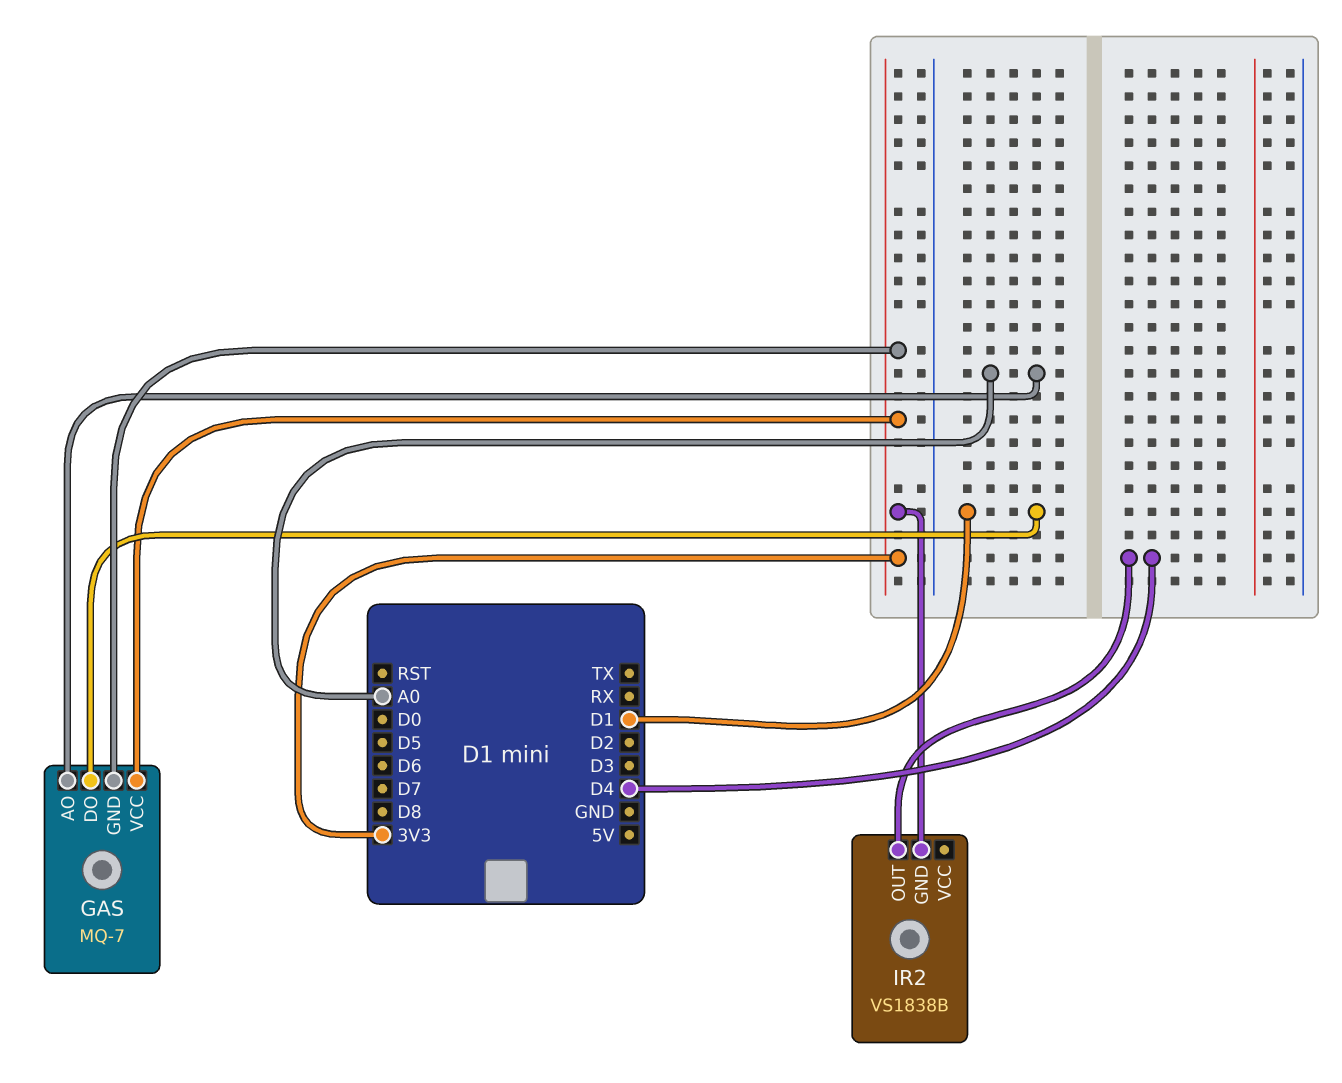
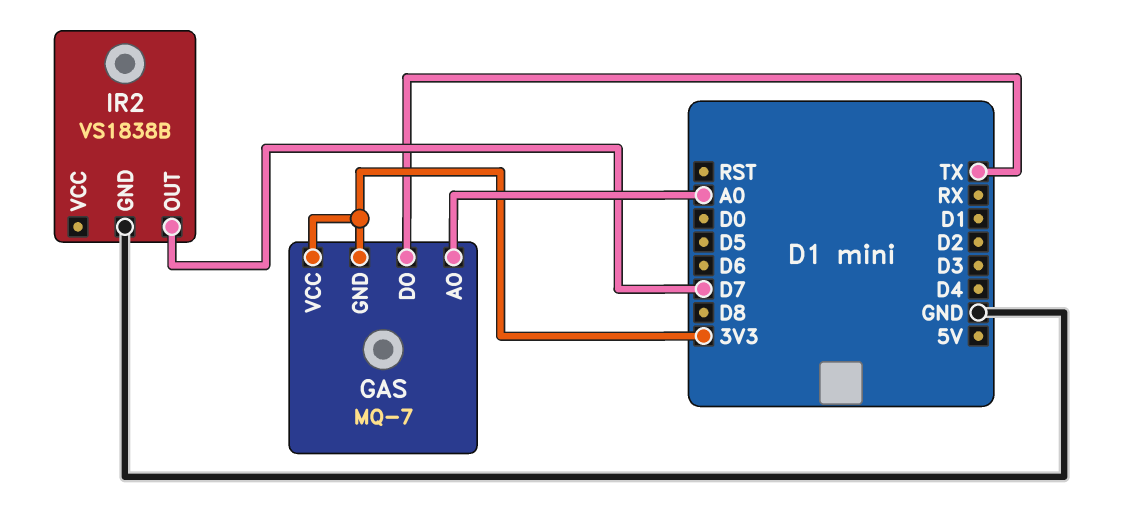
GAS pin DO: D1 -> TX
IR2 pin GND: 3V3 -> GND
IR2 pin OUT: D4 -> D7

